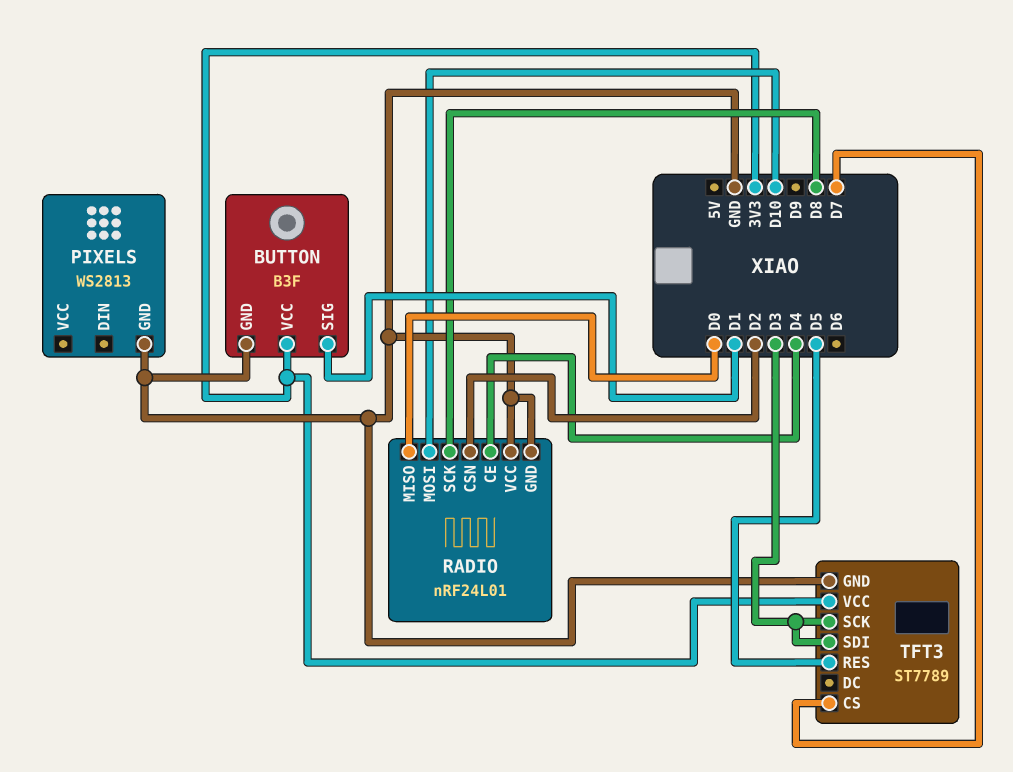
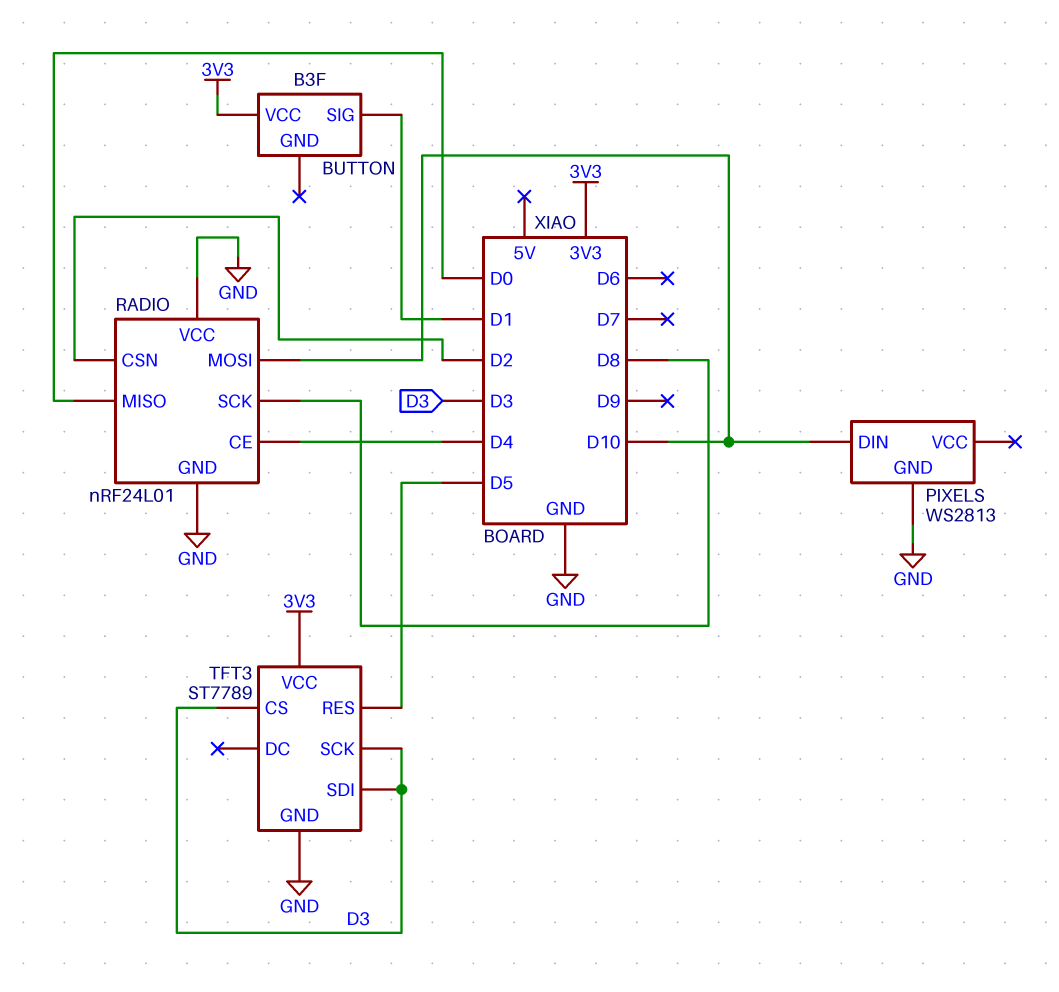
BUTTON pin GND: GND -> none
PIXELS pin DIN: none -> D10
TFT3 pin CS: D7 -> D3

